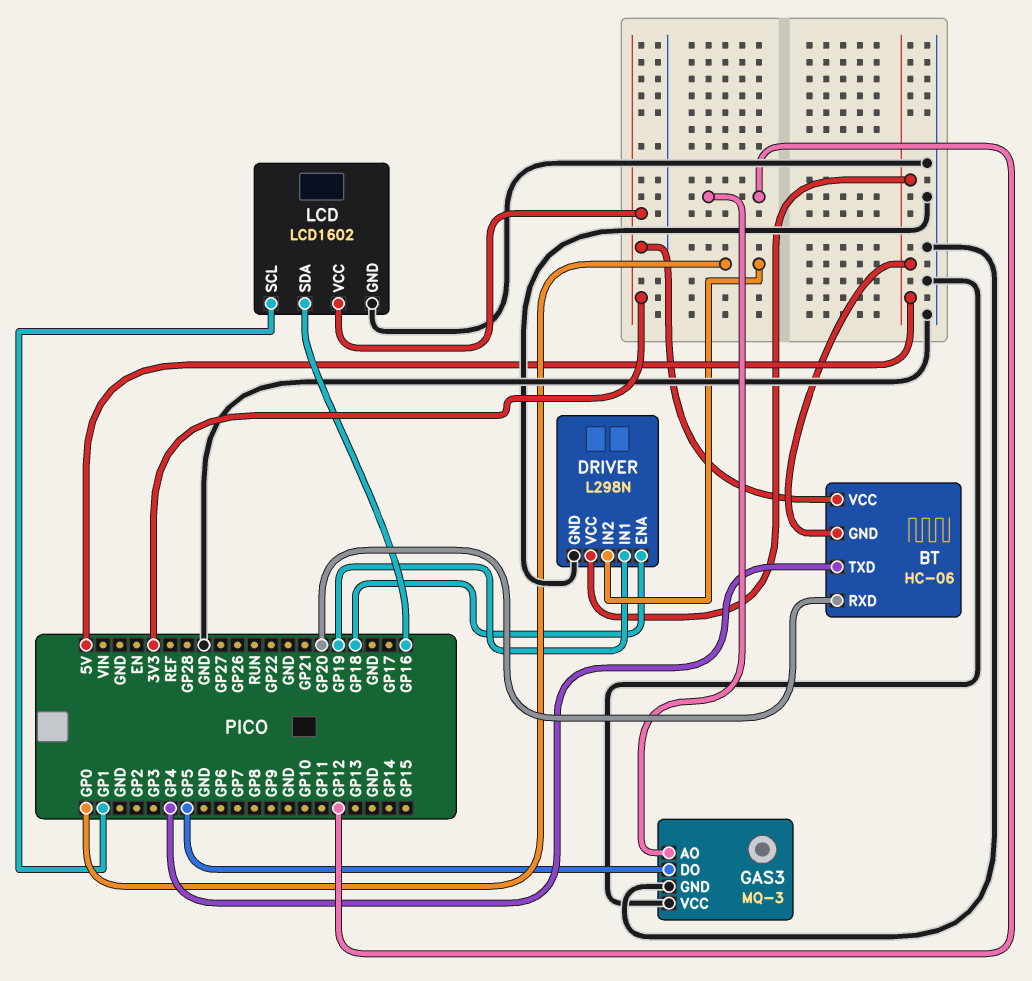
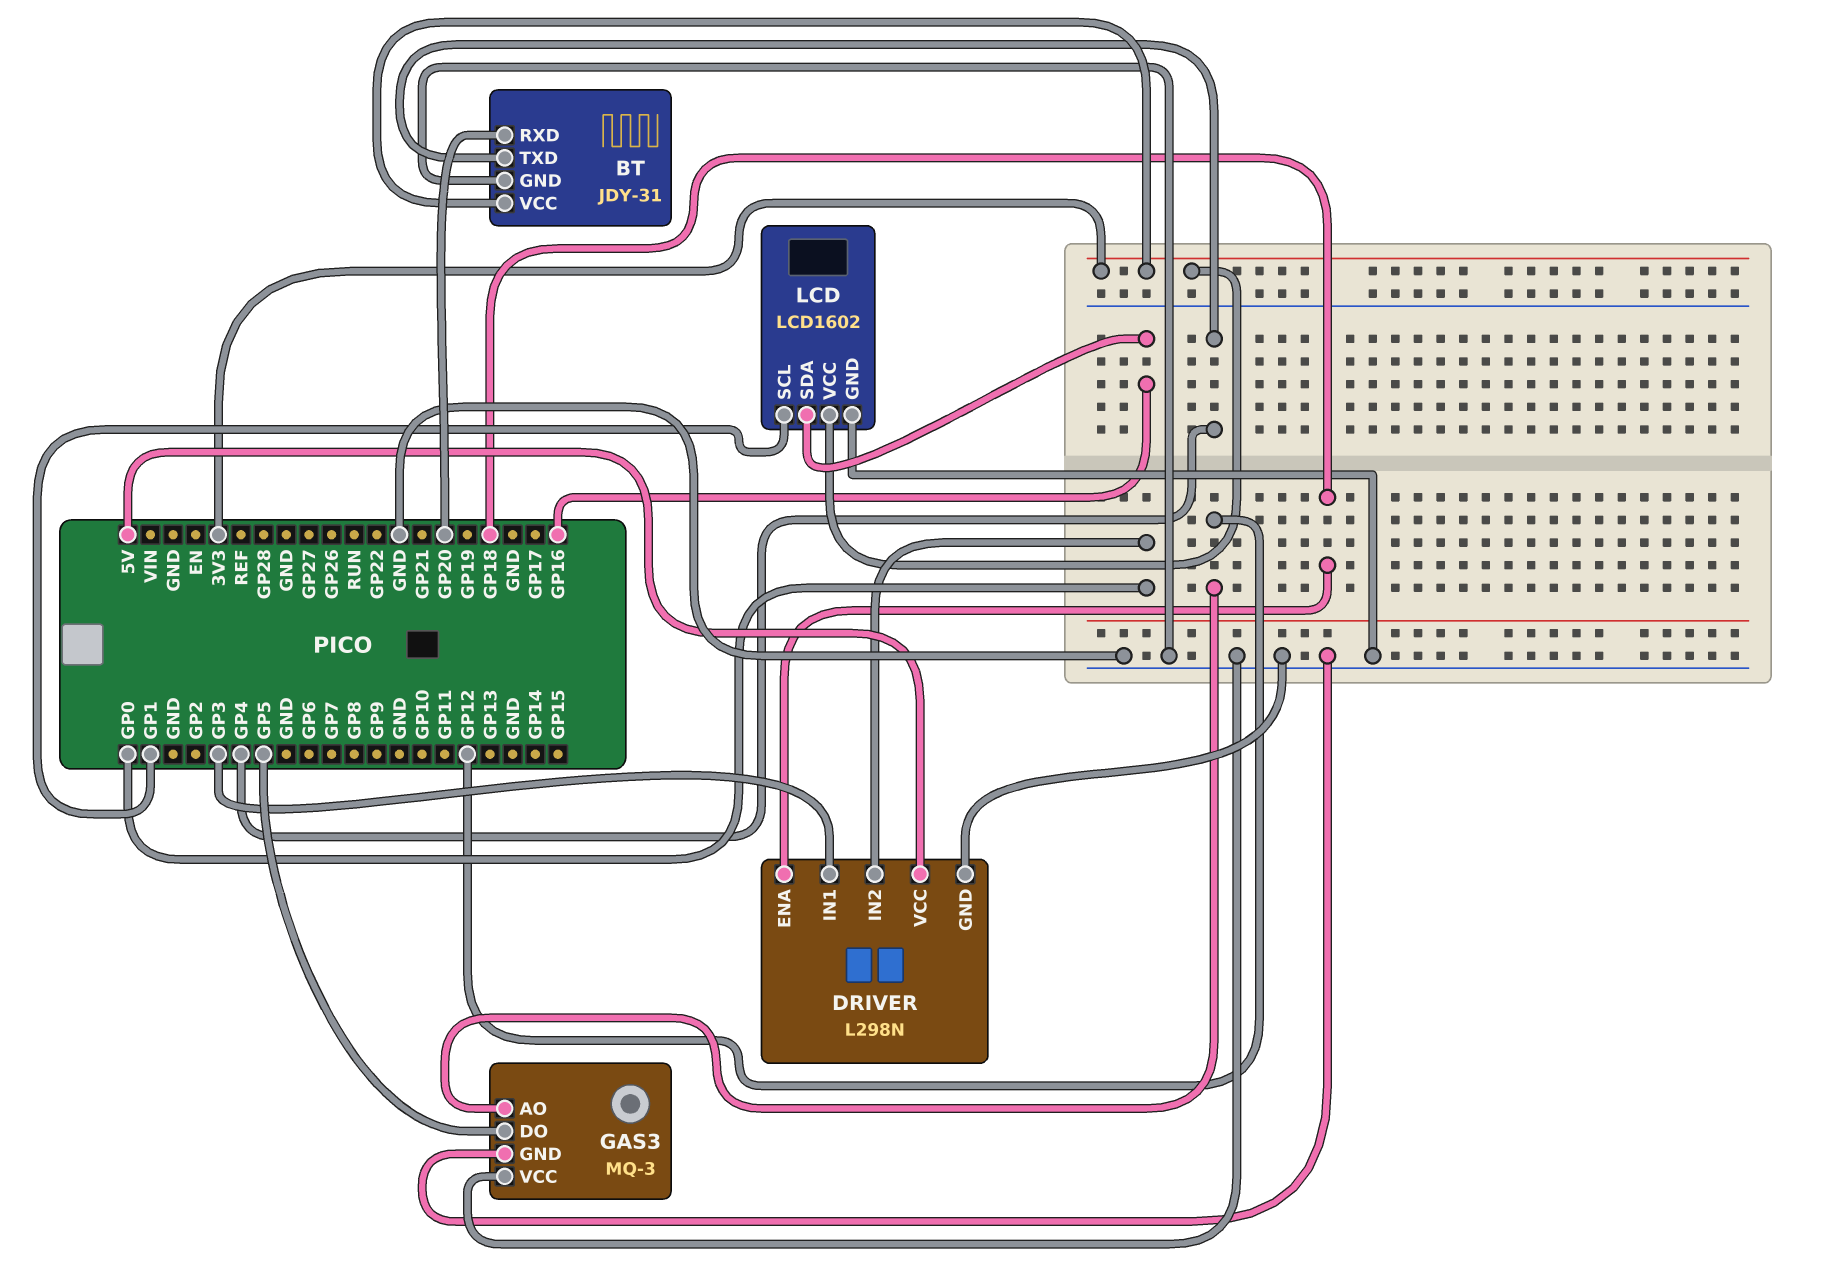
BT: HC-06 -> JDY-31
BT pin GND: 5V -> GND
DRIVER pin IN1: GP19 -> GP3

